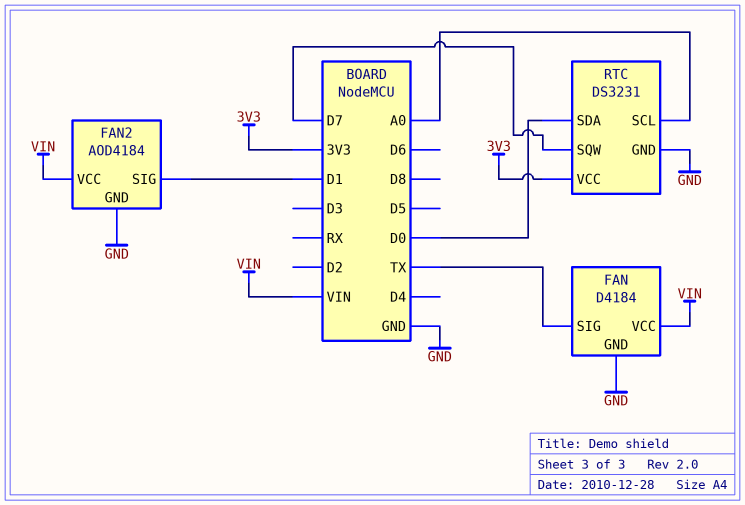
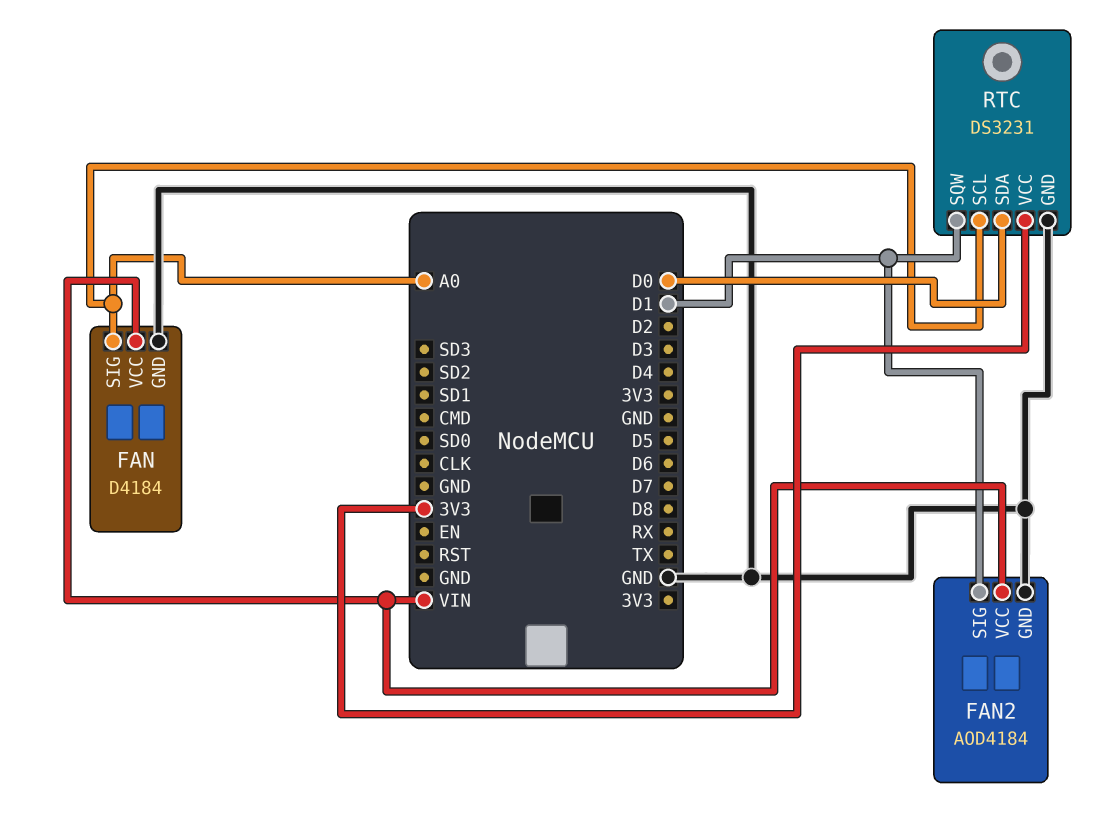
FAN pin SIG: TX -> A0
RTC pin SQW: D7 -> D1

